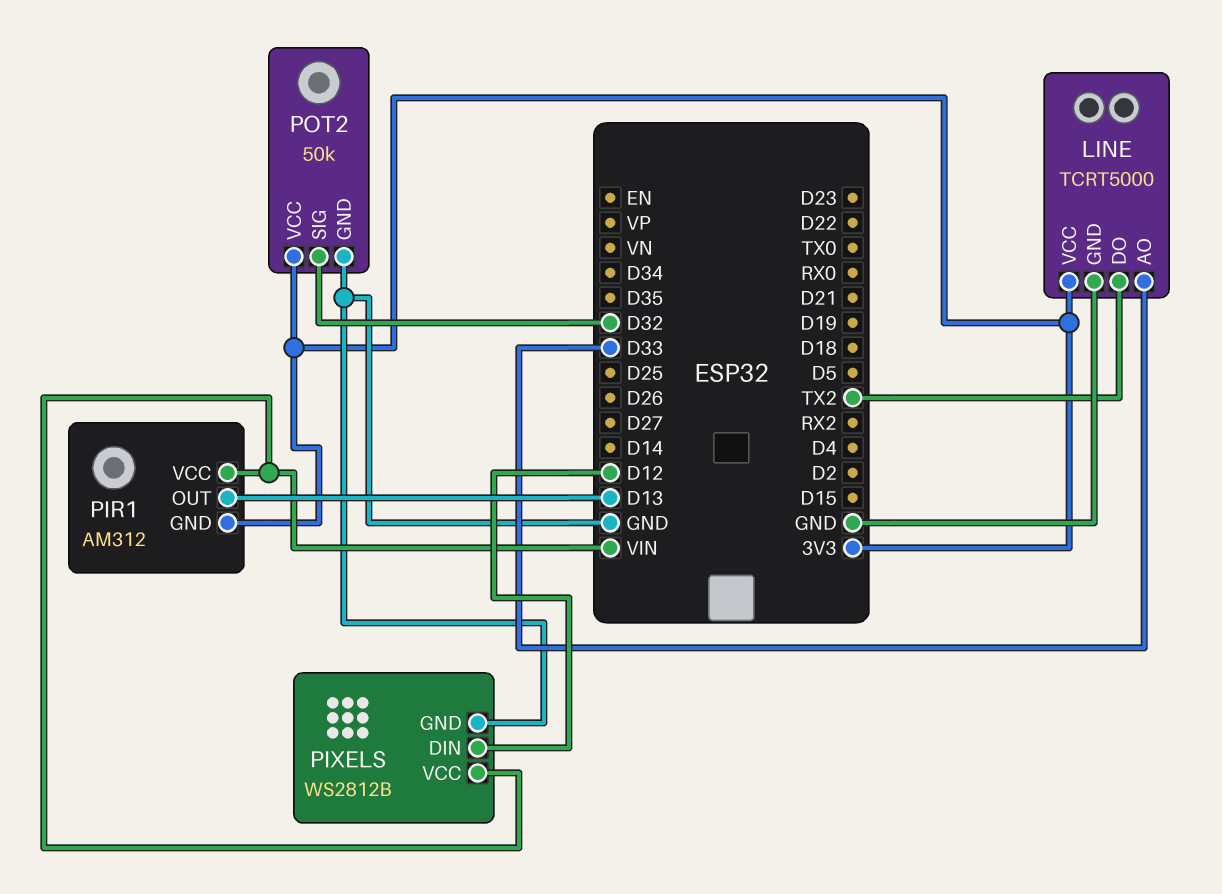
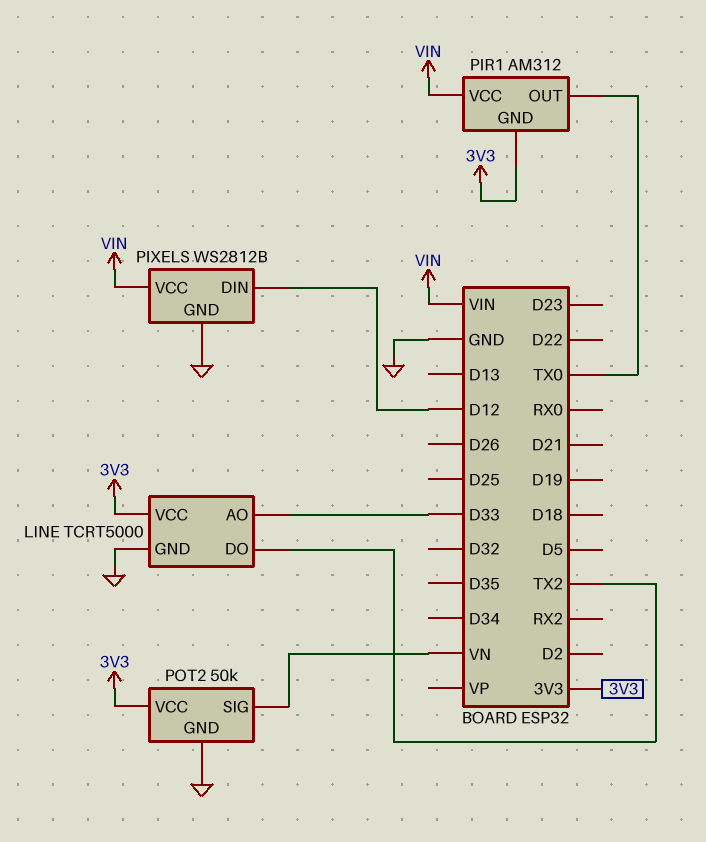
PIR1 pin OUT: D13 -> TX0
POT2 pin SIG: D32 -> VN

